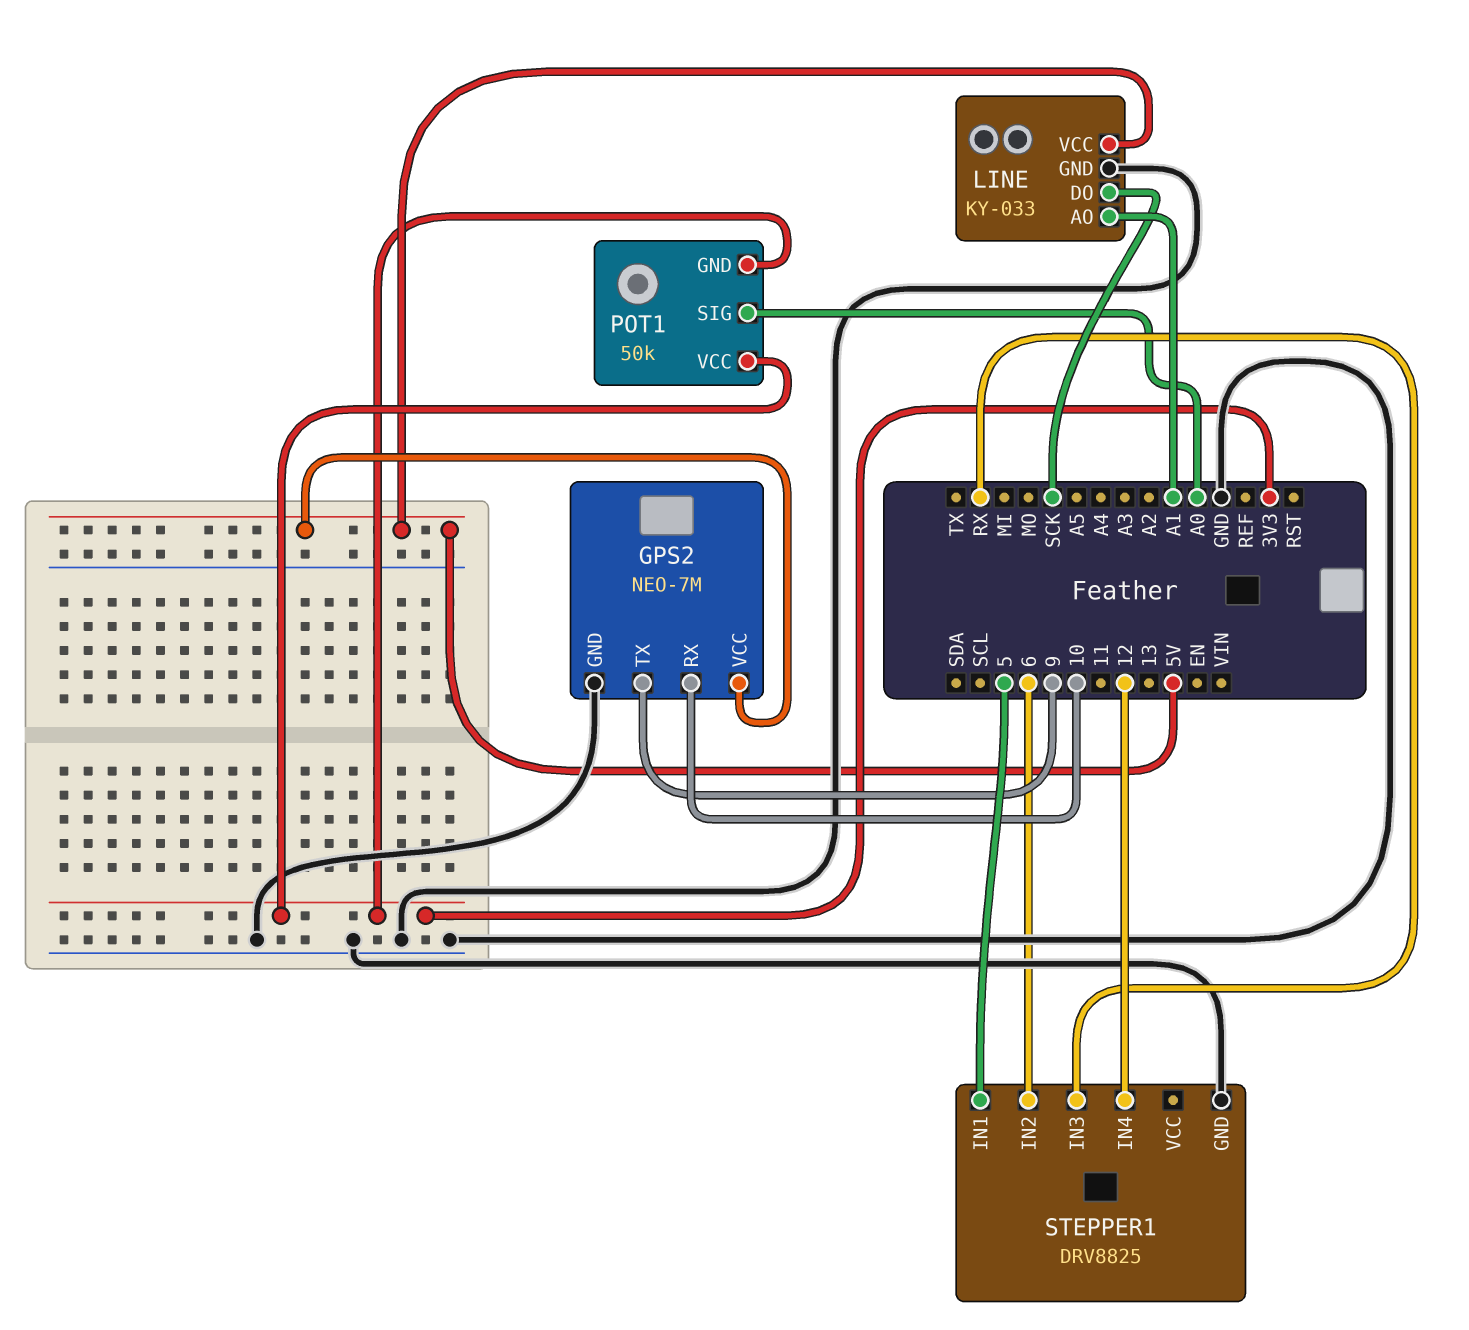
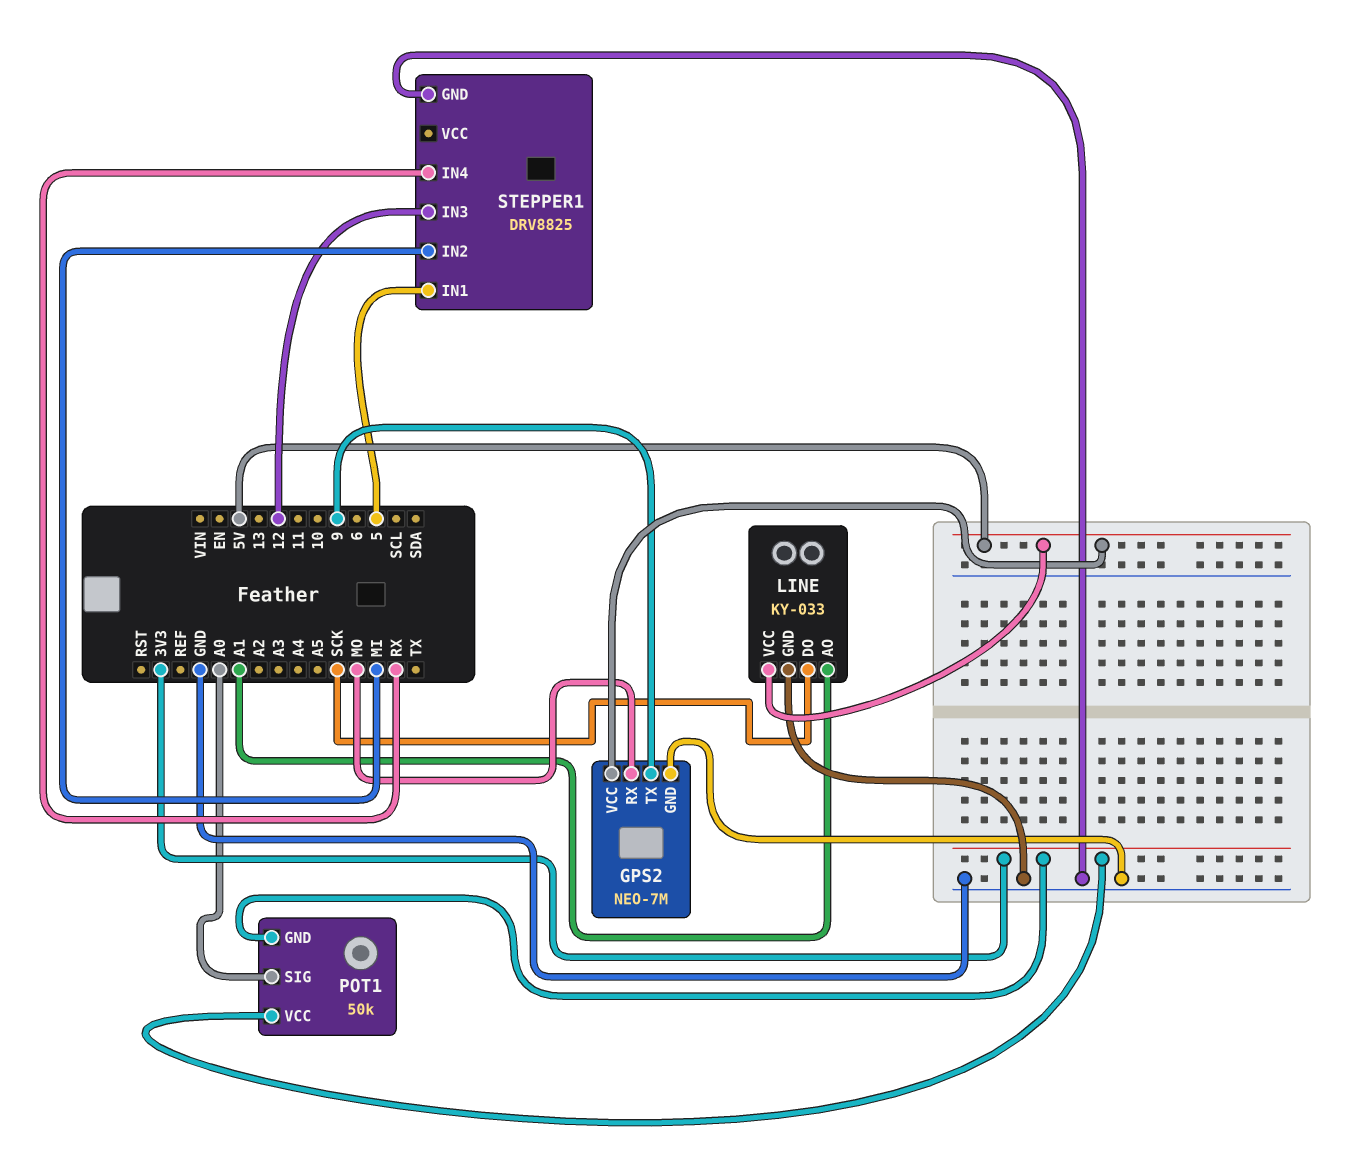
GPS2 pin RX: 10 -> MO
STEPPER1 pin IN2: 6 -> MI
STEPPER1 pin IN3: RX -> 12
STEPPER1 pin IN4: 12 -> RX

